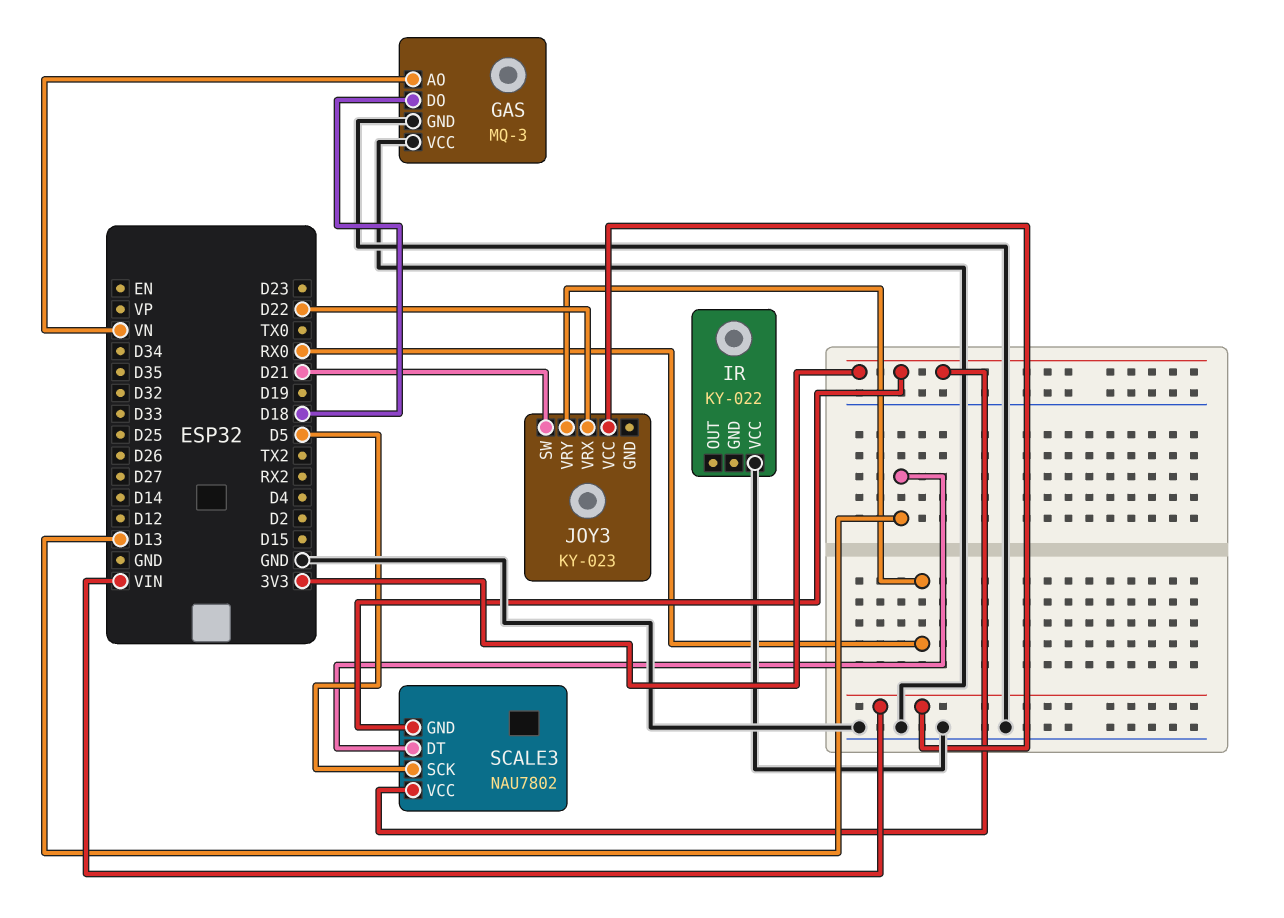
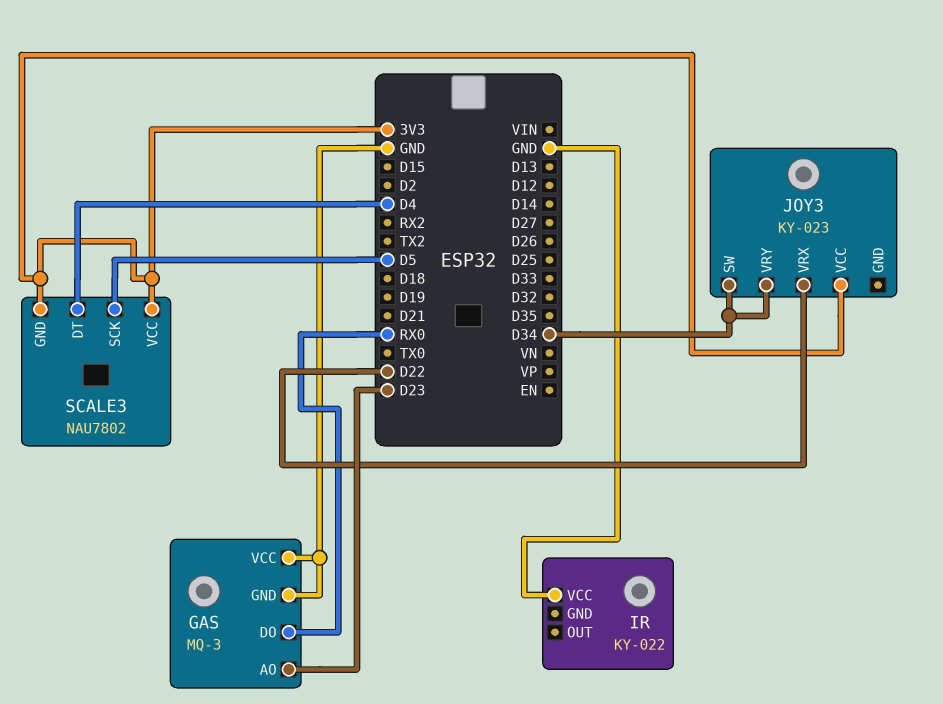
GAS pin AO: VN -> D23
GAS pin DO: D18 -> RX0
JOY3 pin SW: D21 -> D34
JOY3 pin VCC: VIN -> 3V3
JOY3 pin VRY: RX0 -> D34
SCALE3 pin DT: D13 -> D4

